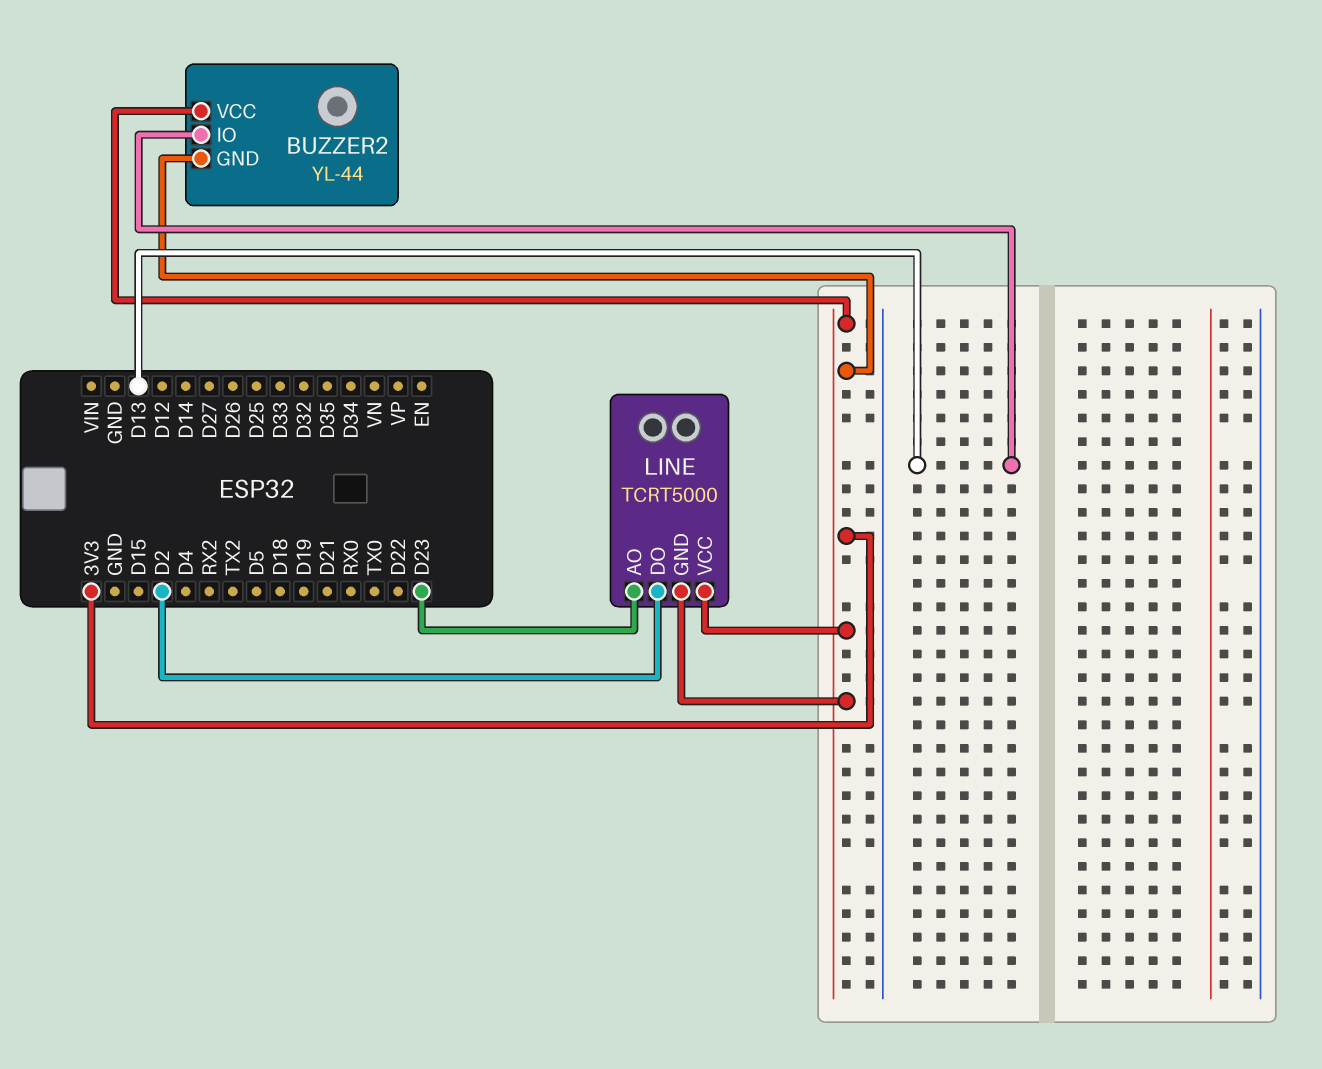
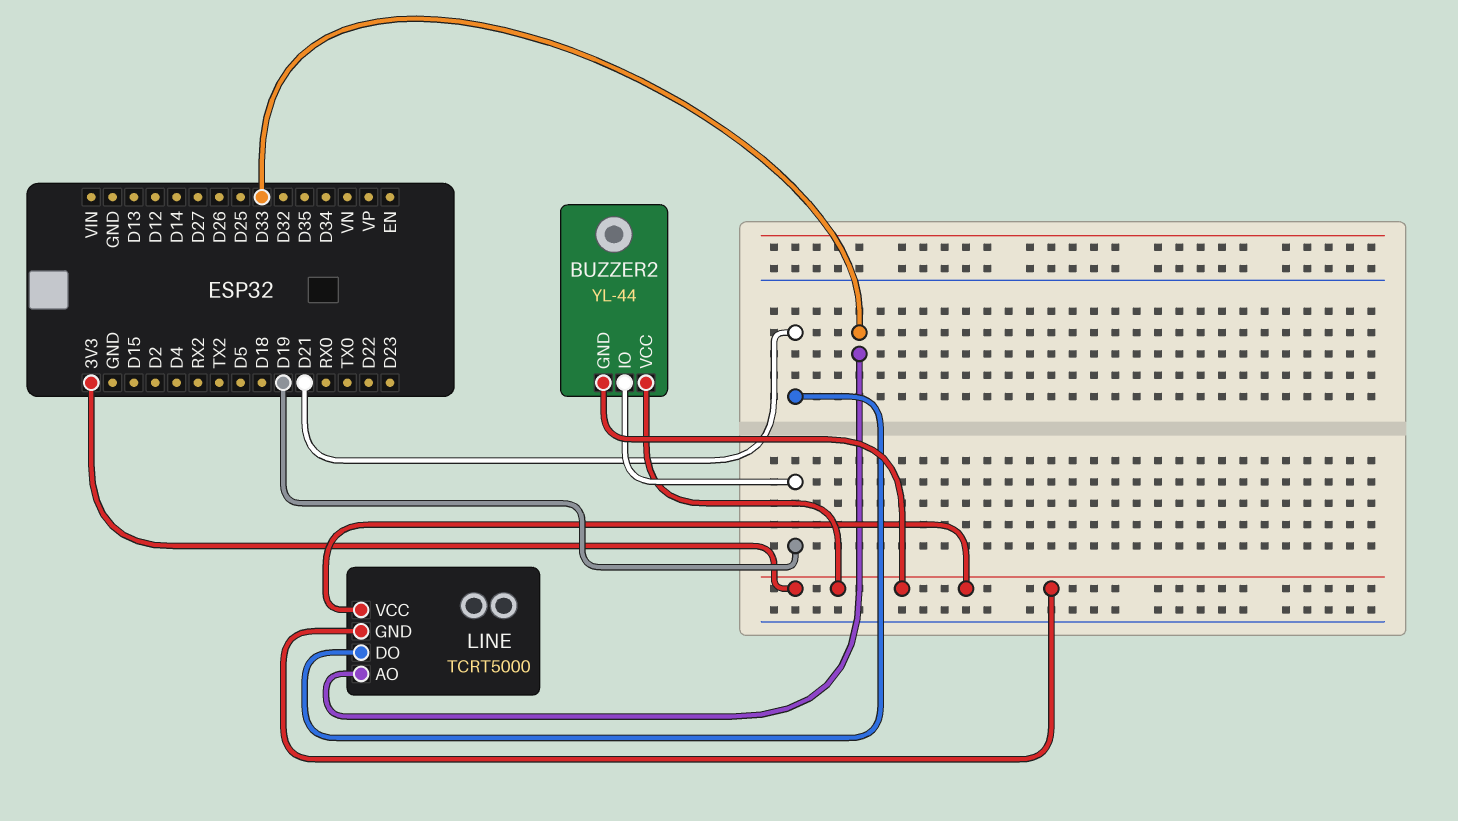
BUZZER2 pin IO: D13 -> D19
LINE pin AO: D23 -> D33
LINE pin DO: D2 -> D21

